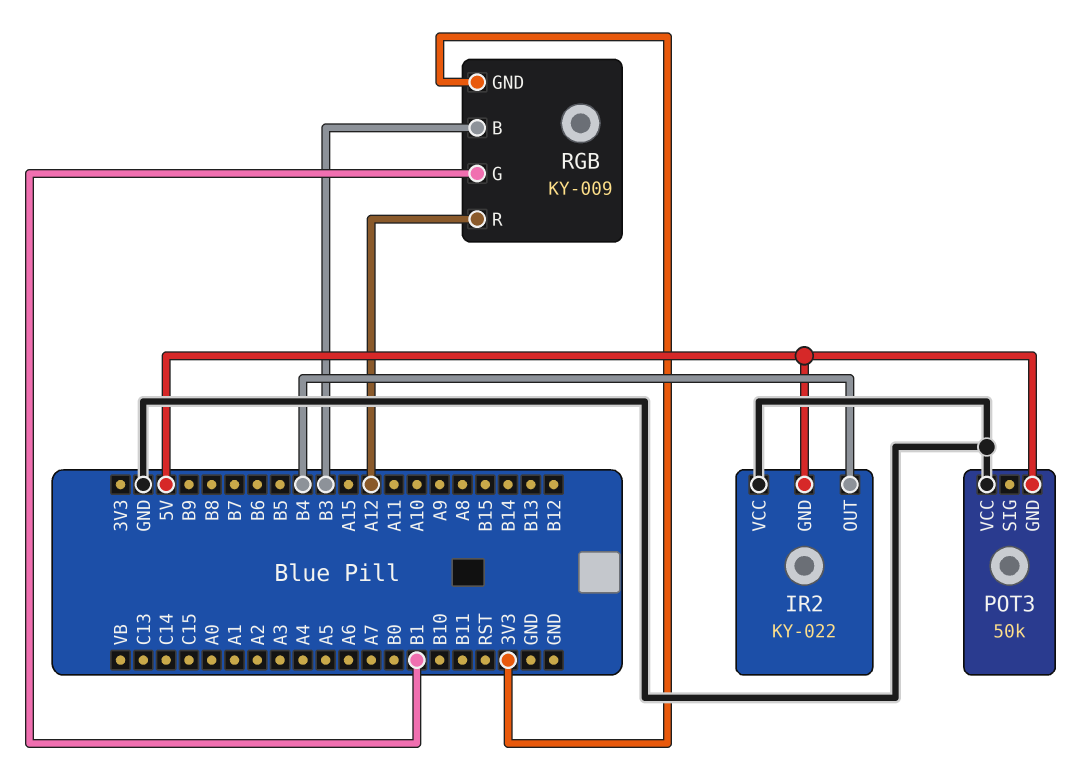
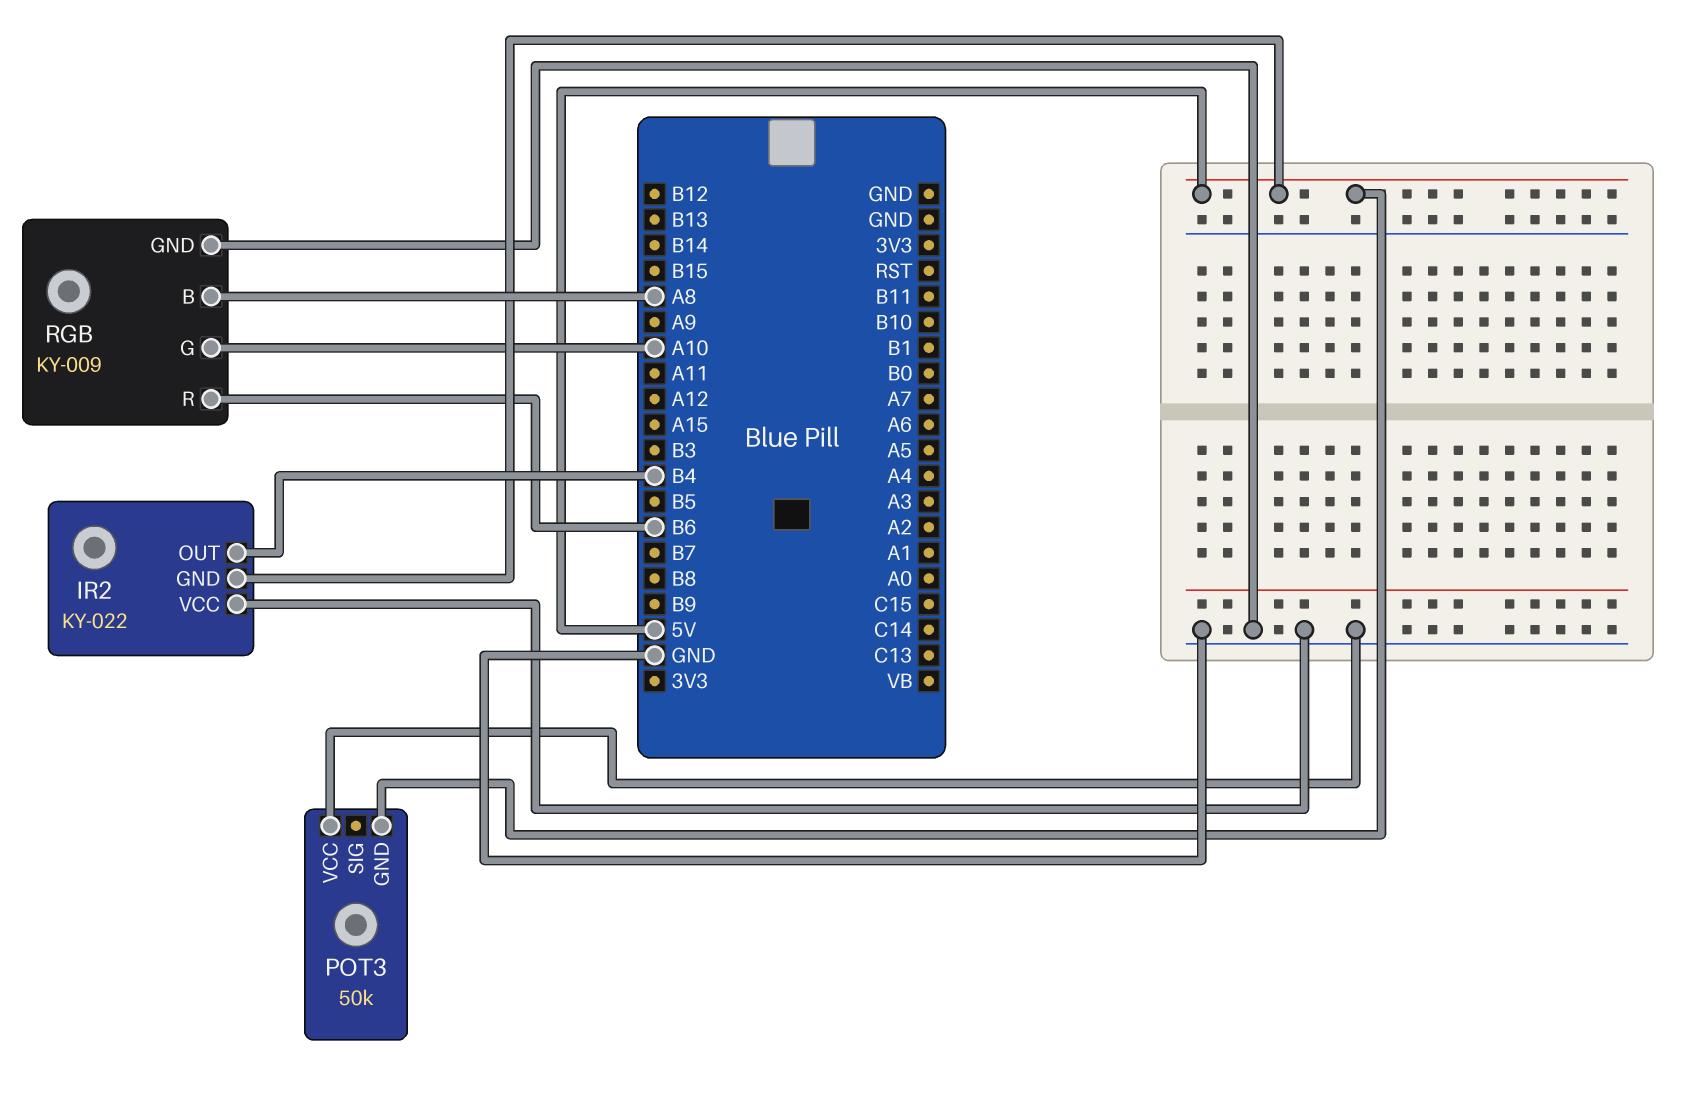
RGB pin B: B3 -> A8
RGB pin G: B1 -> A10
RGB pin GND: 3V3 -> GND
RGB pin R: A12 -> B6

